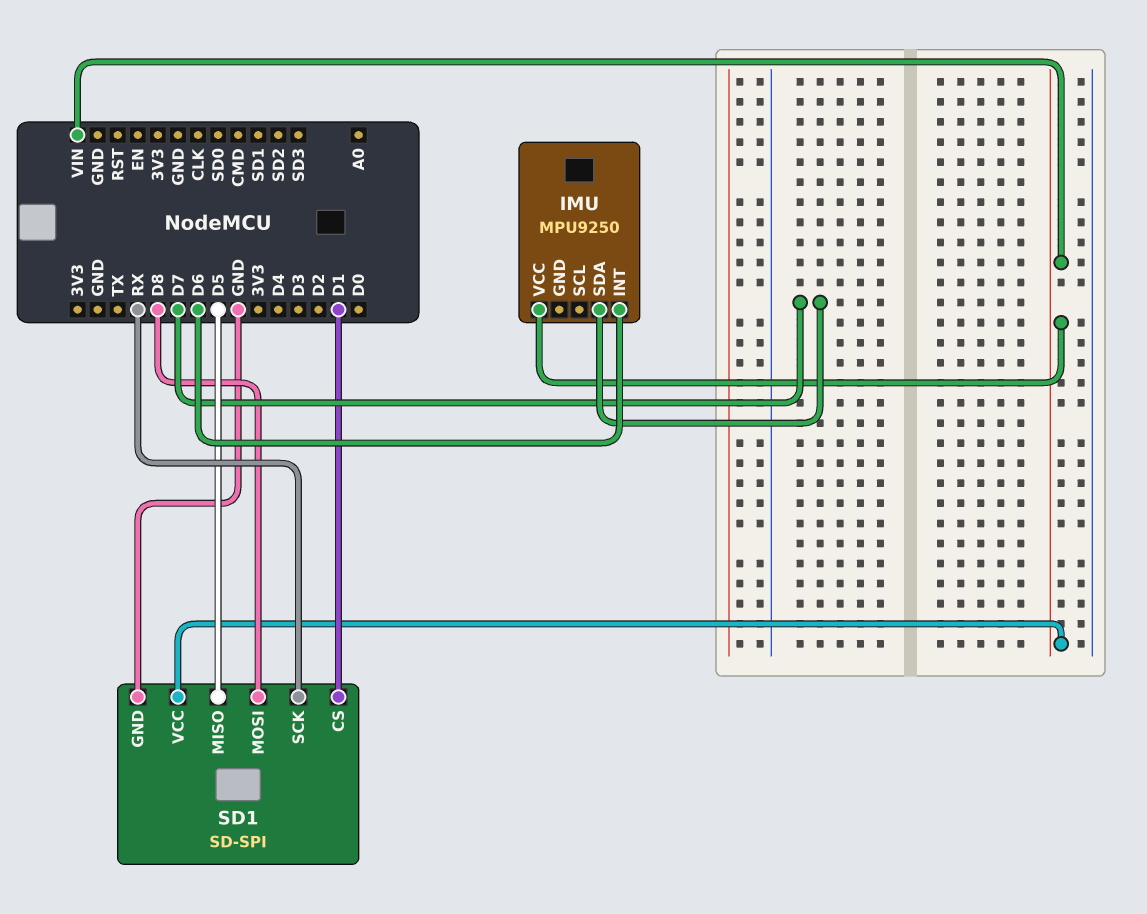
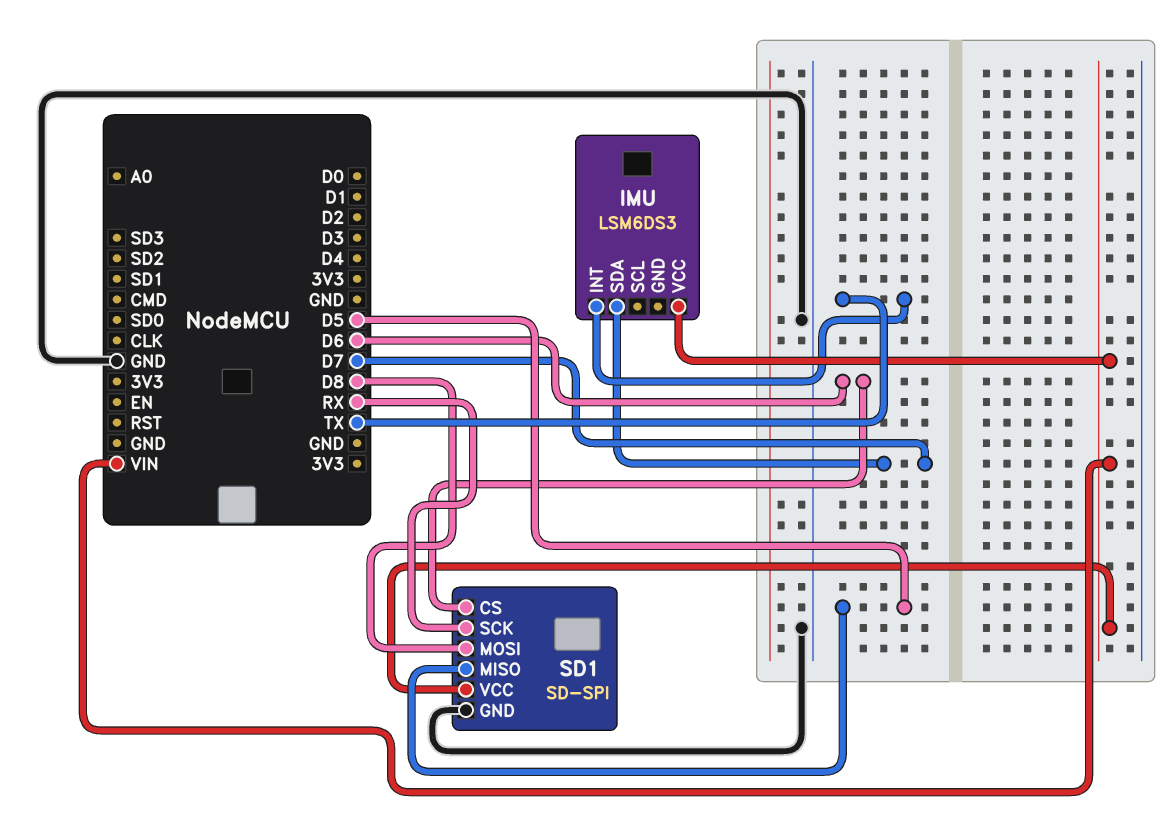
IMU: MPU9250 -> LSM6DS3
IMU pin INT: D6 -> TX
SD1 pin CS: D1 -> D6

